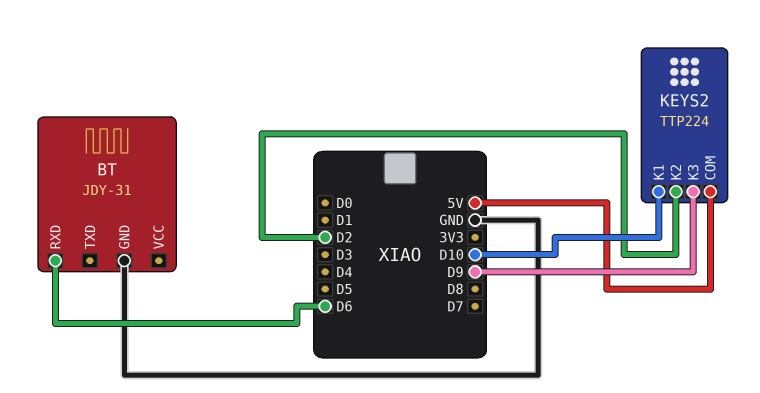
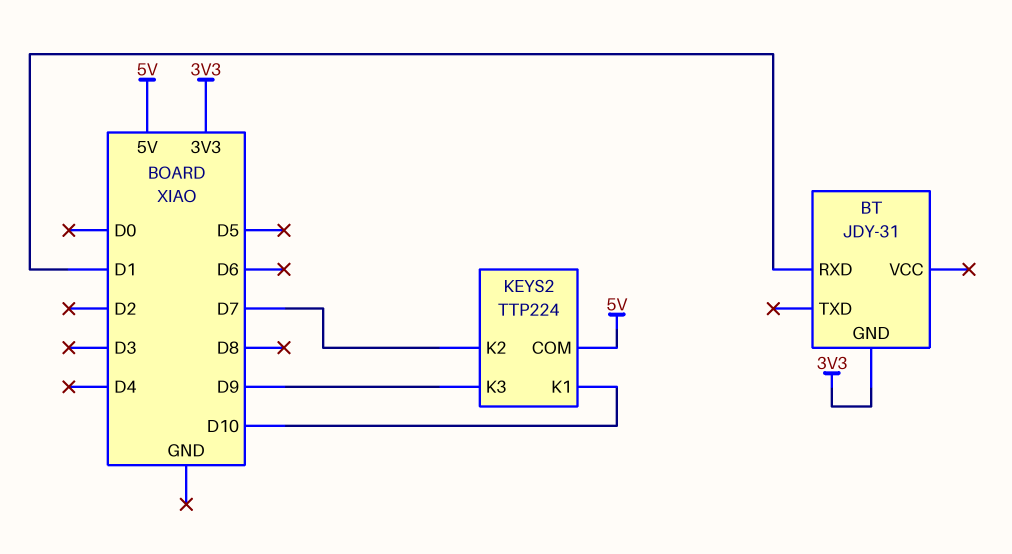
BT pin GND: GND -> 3V3
BT pin RXD: D6 -> D1
KEYS2 pin K2: D2 -> D7

